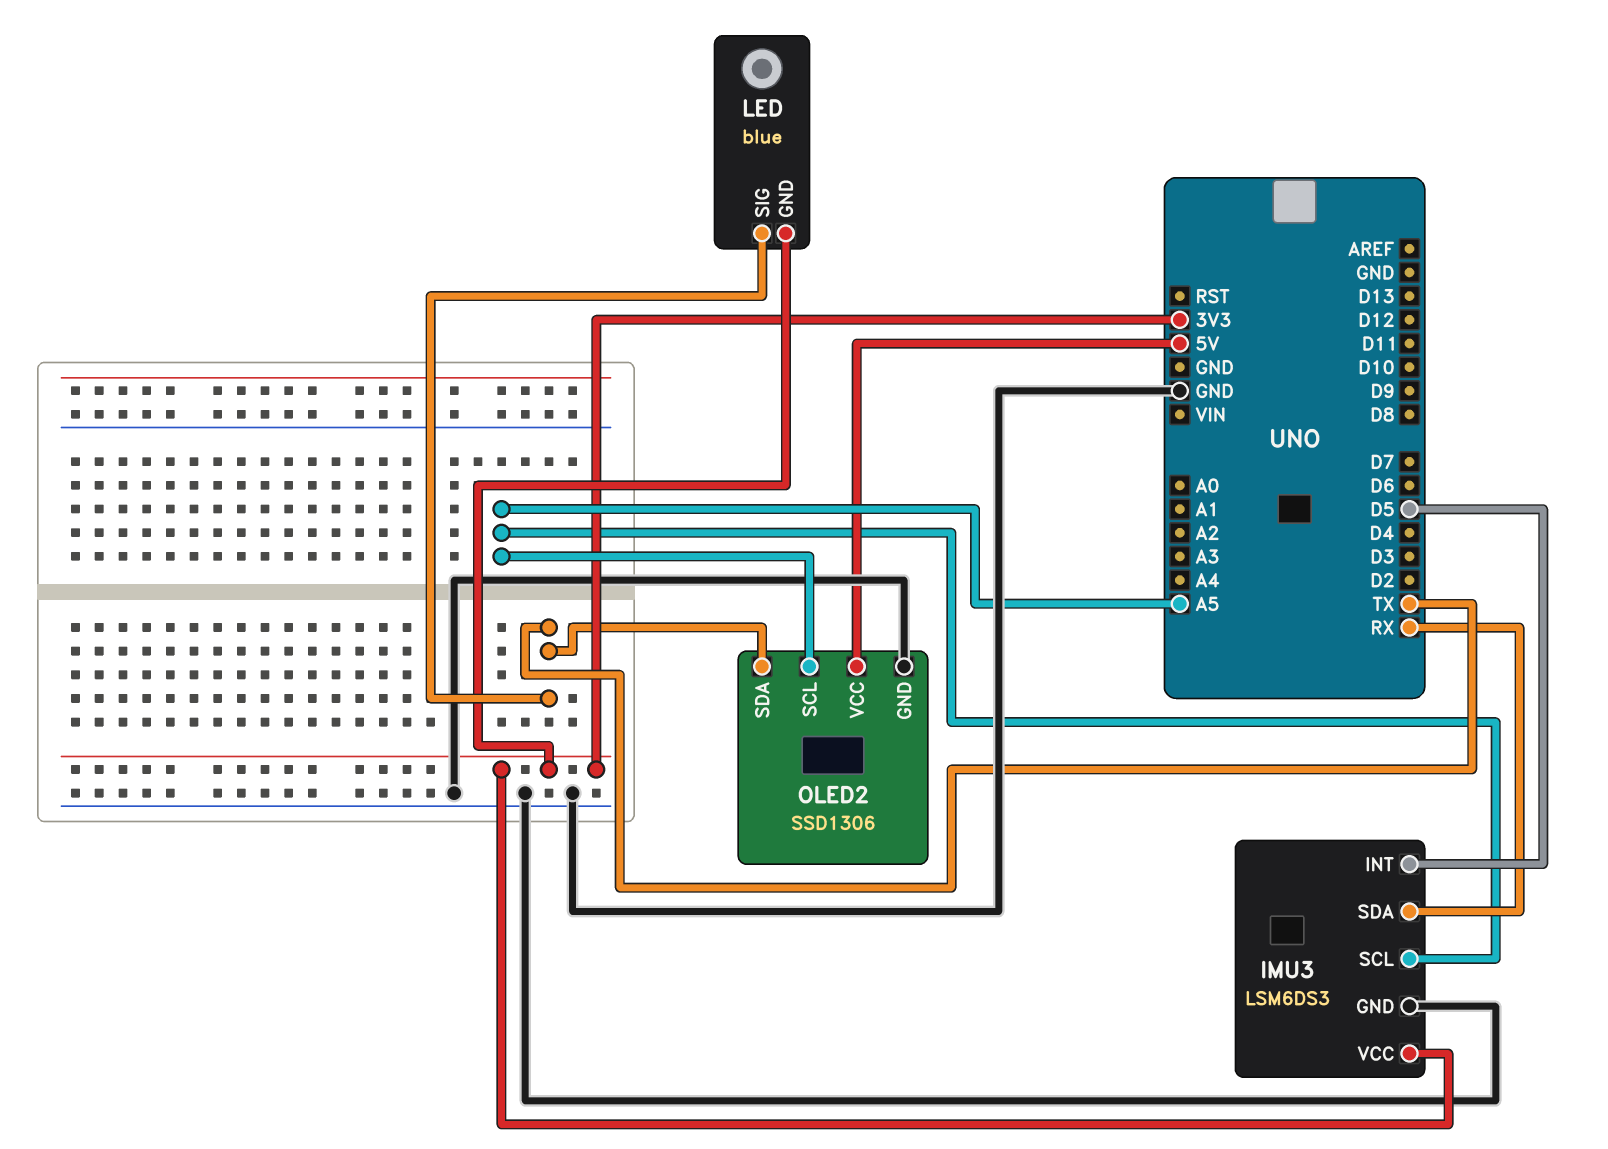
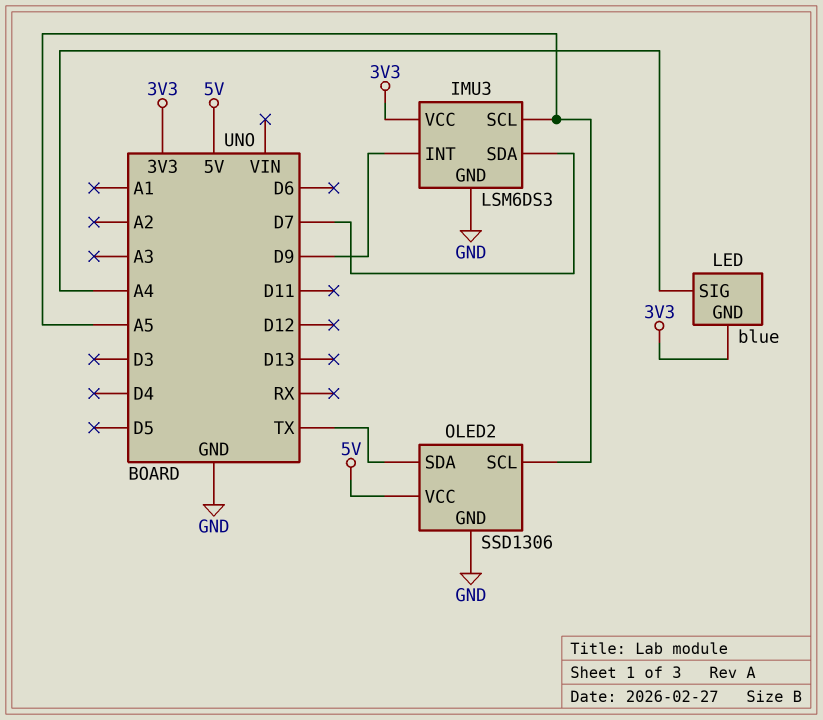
IMU3 pin INT: D5 -> D9
IMU3 pin SDA: RX -> D7
LED pin SIG: TX -> A4

